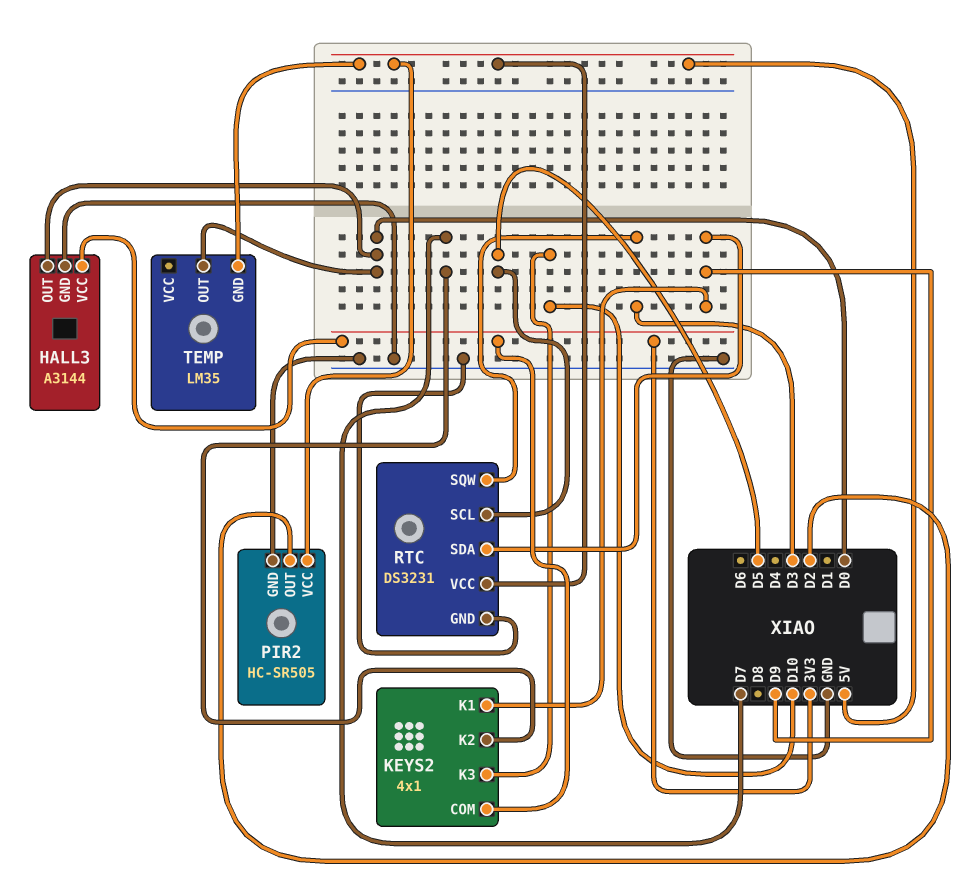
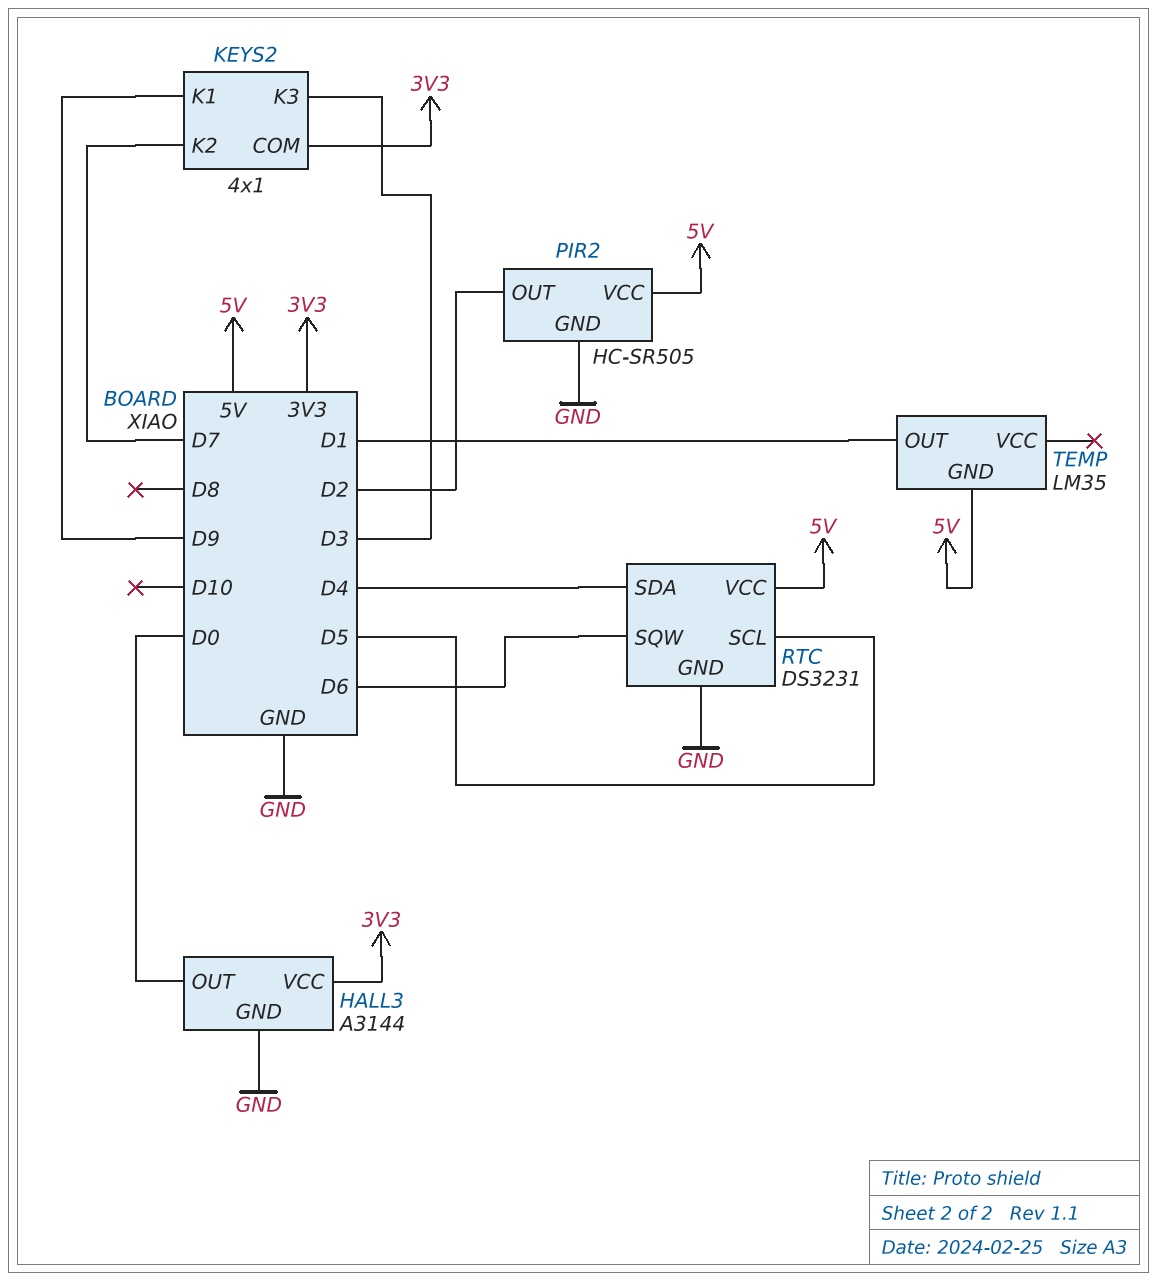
KEYS2 pin K3: D10 -> D3
RTC pin SDA: D9 -> D4
RTC pin SQW: D3 -> D6
TEMP pin OUT: D0 -> D1

